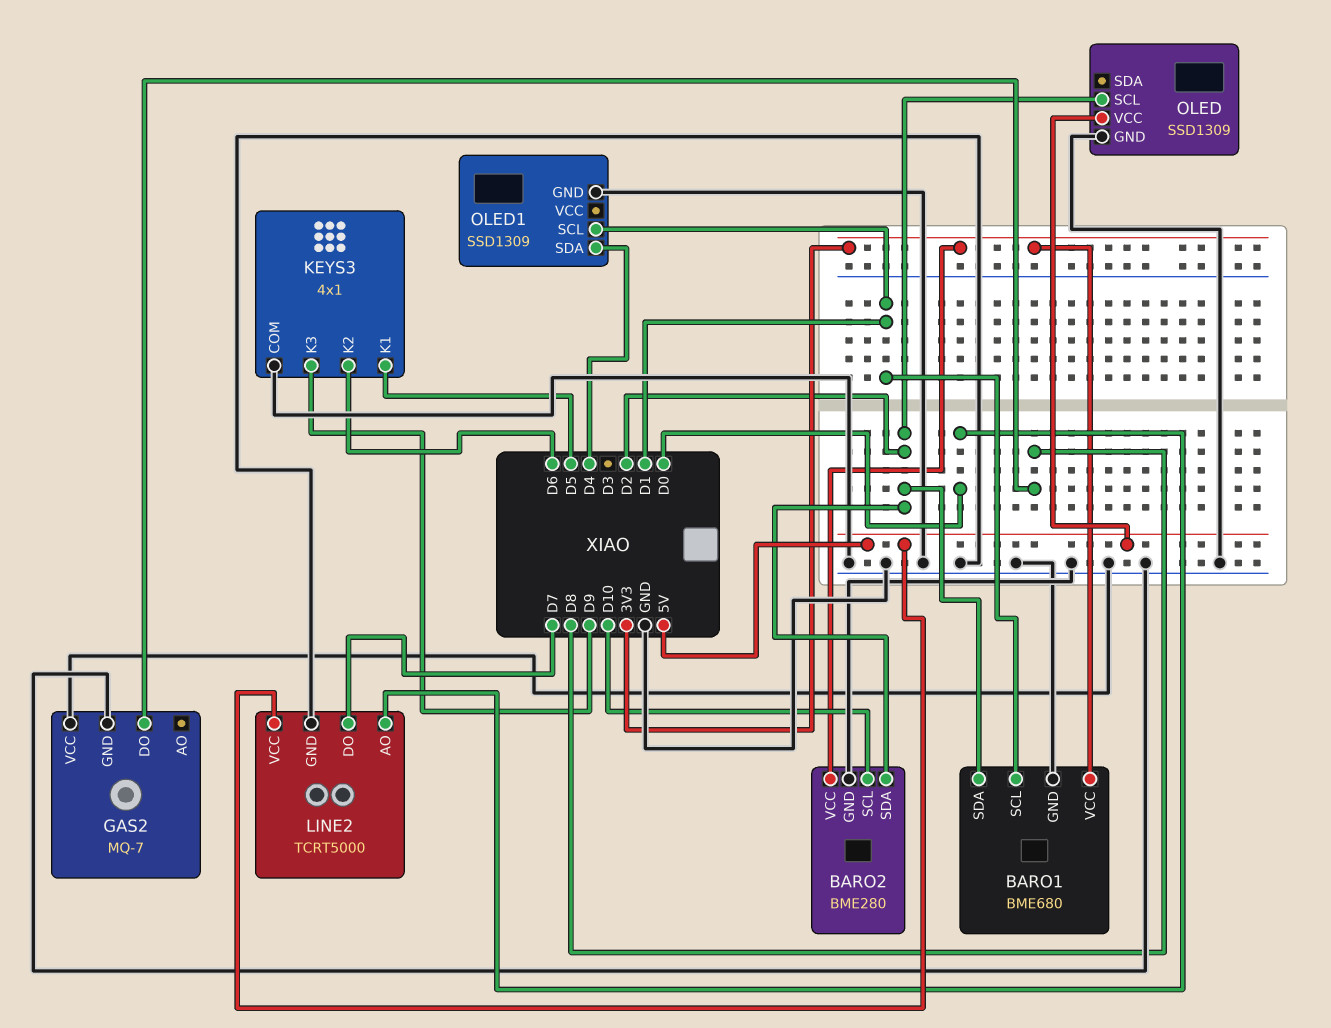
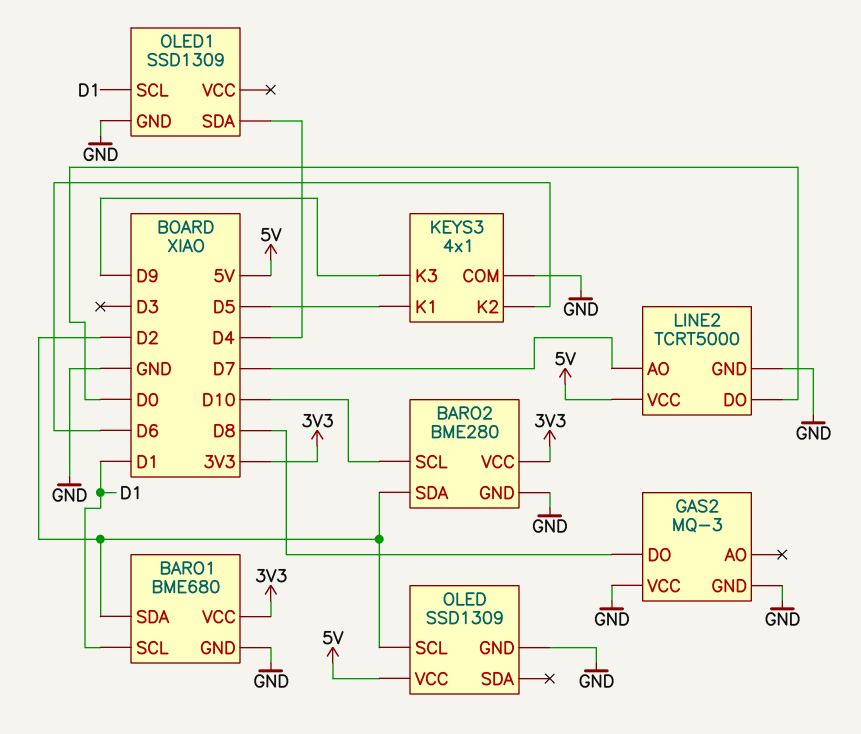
GAS2: MQ-7 -> MQ-3
LINE2 pin AO: D0 -> D7
LINE2 pin DO: D7 -> D0

